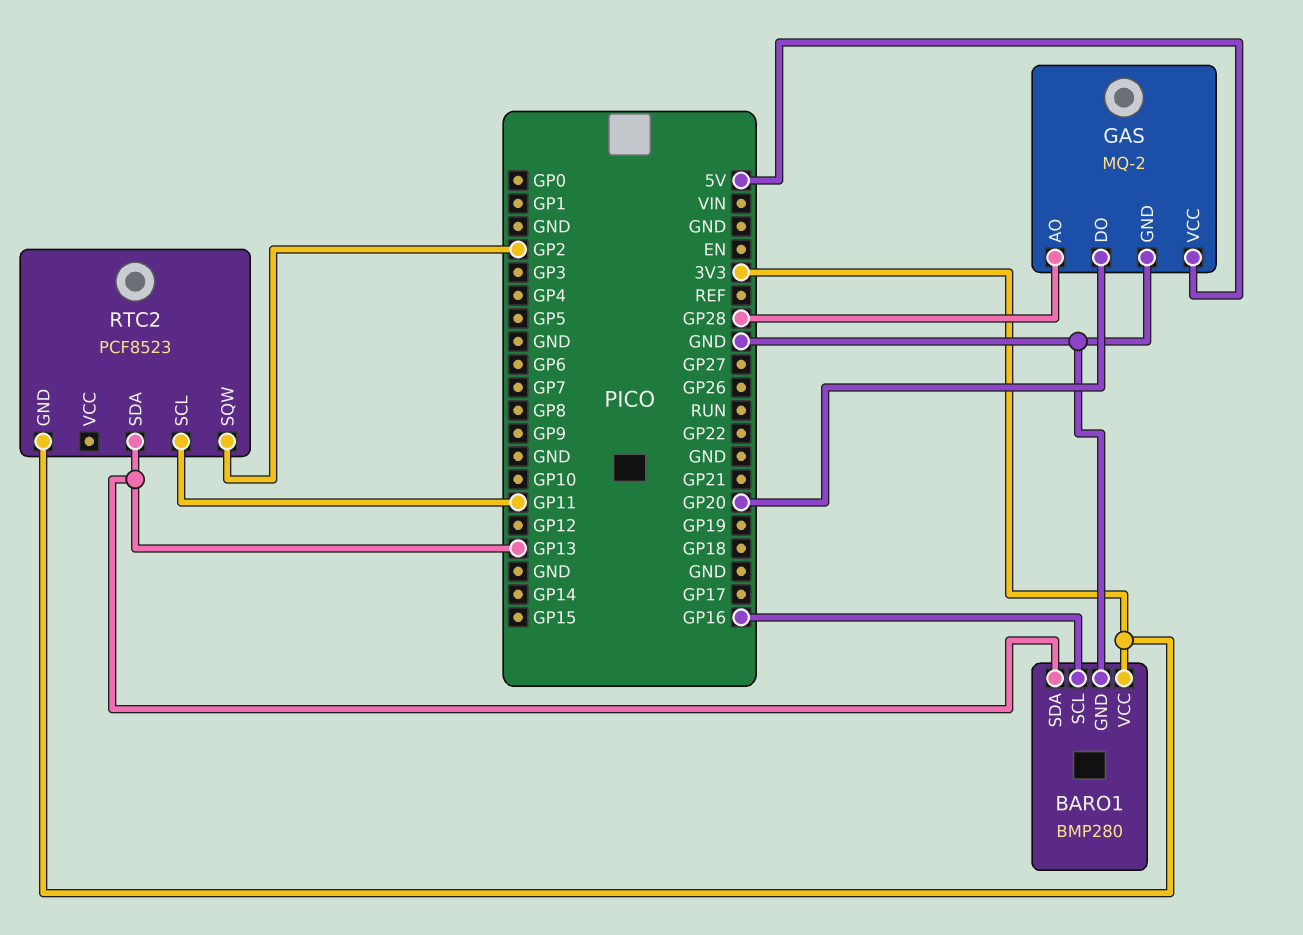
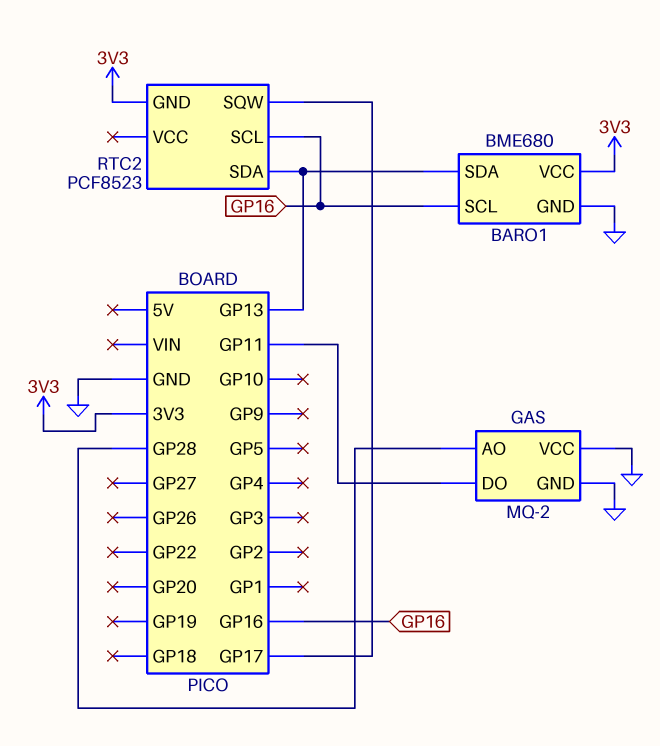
BARO1: BMP280 -> BME680
GAS pin DO: GP20 -> GP11
GAS pin VCC: 5V -> GND
RTC2 pin SCL: GP11 -> GP16
RTC2 pin SQW: GP2 -> GP17

